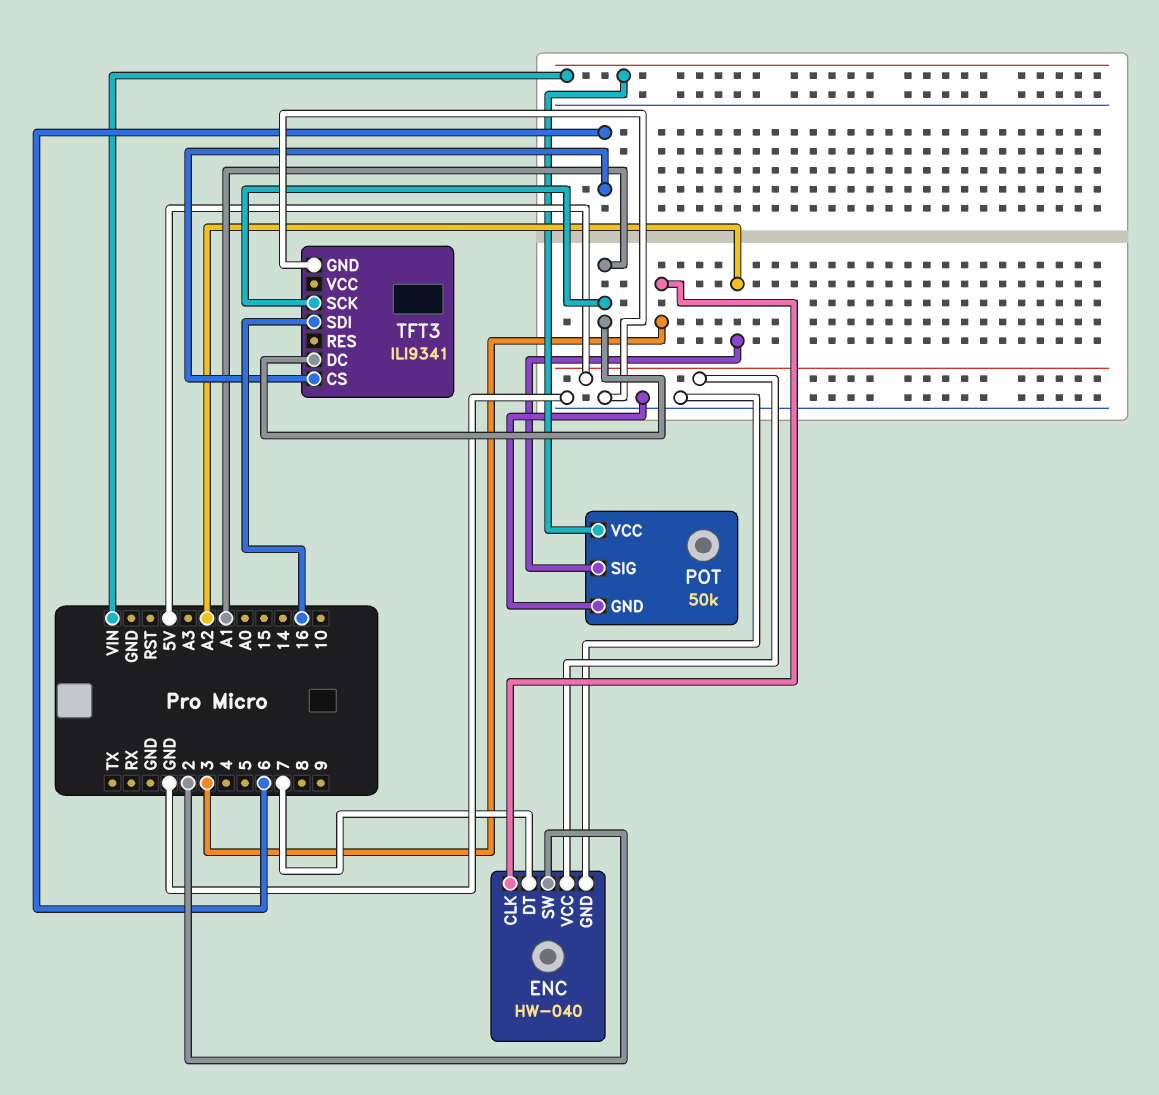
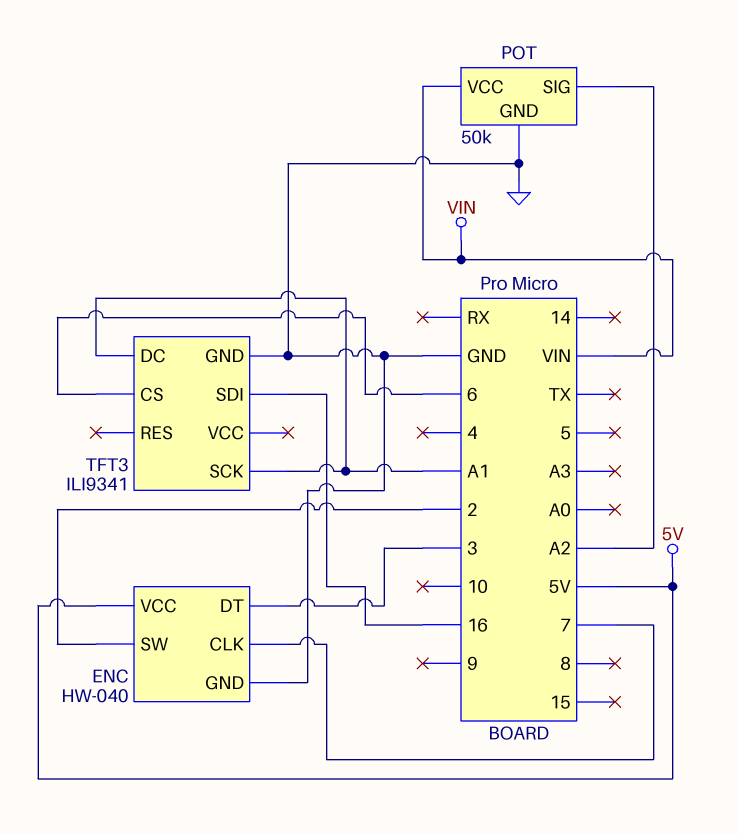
ENC pin CLK: 3 -> 7
ENC pin DT: 7 -> 3

